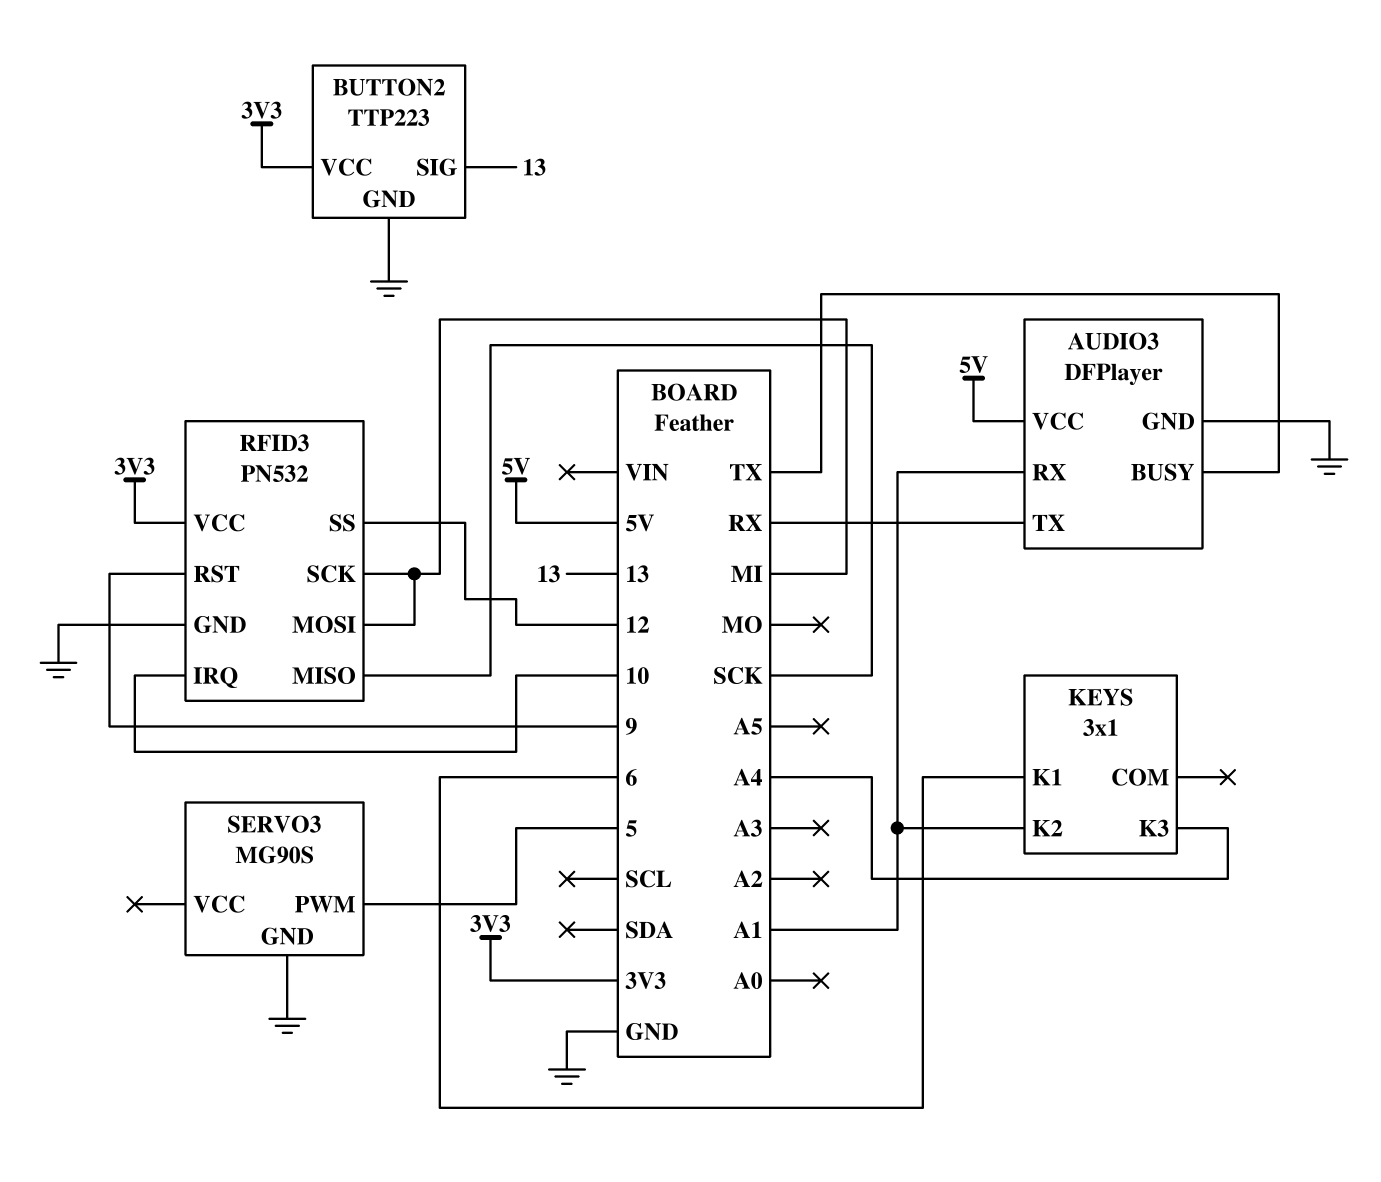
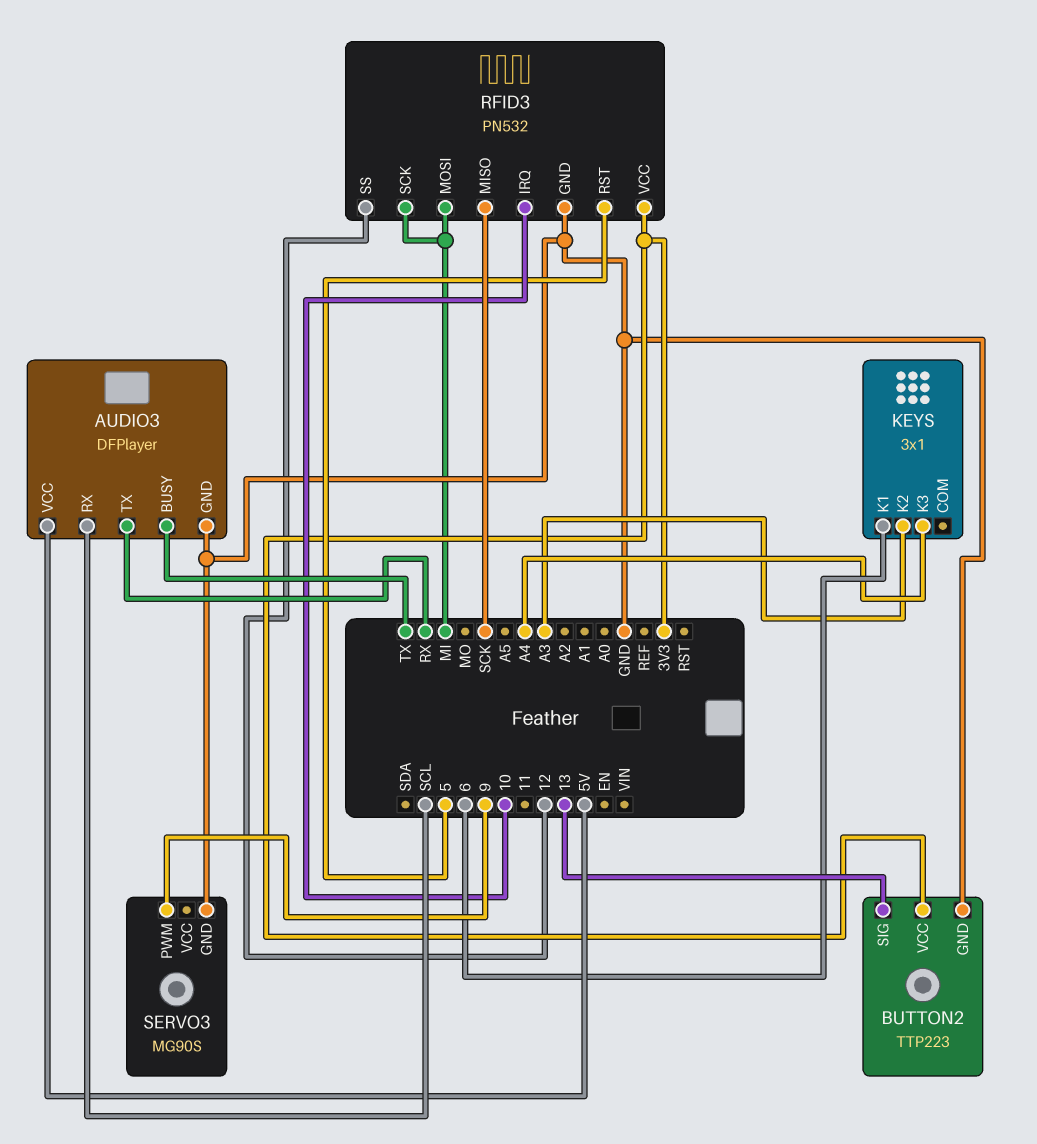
AUDIO3 pin RX: A1 -> SCL
KEYS pin K2: A1 -> A3
RFID3 pin RST: 9 -> 5
SERVO3 pin PWM: 5 -> 9

